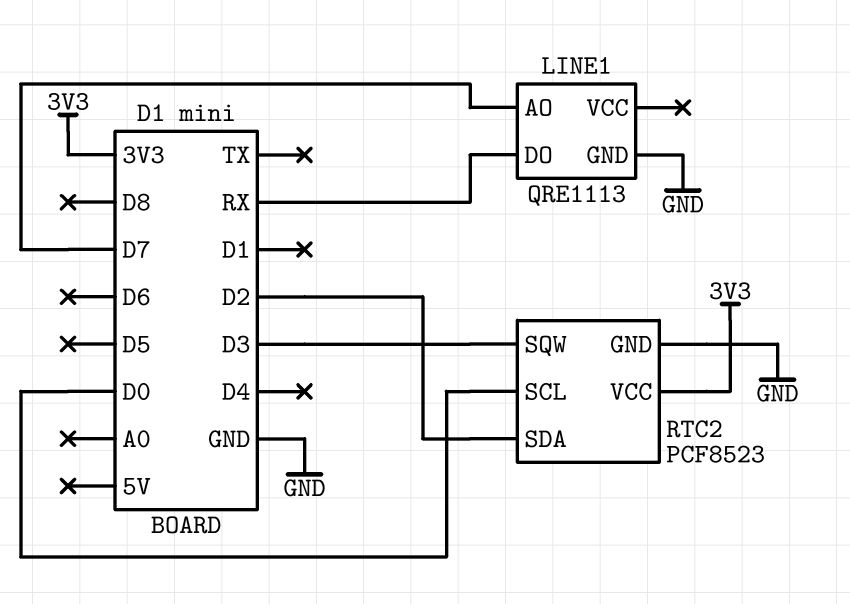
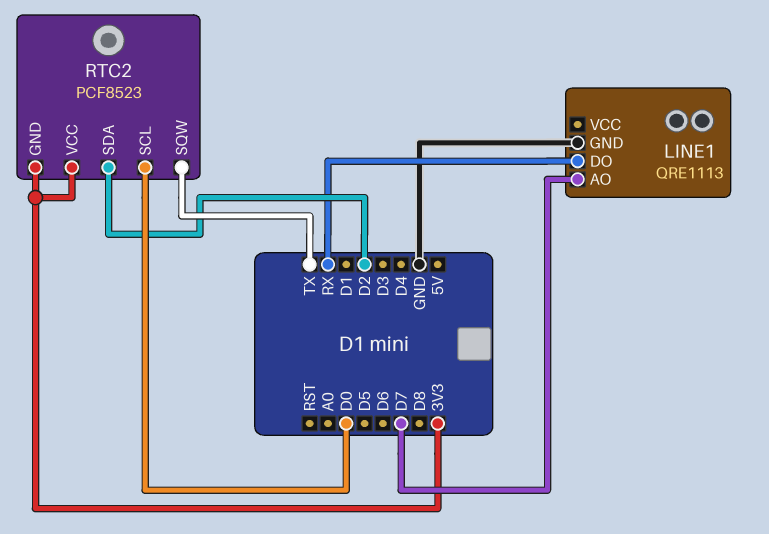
RTC2 pin GND: GND -> 3V3
RTC2 pin SQW: D3 -> TX

